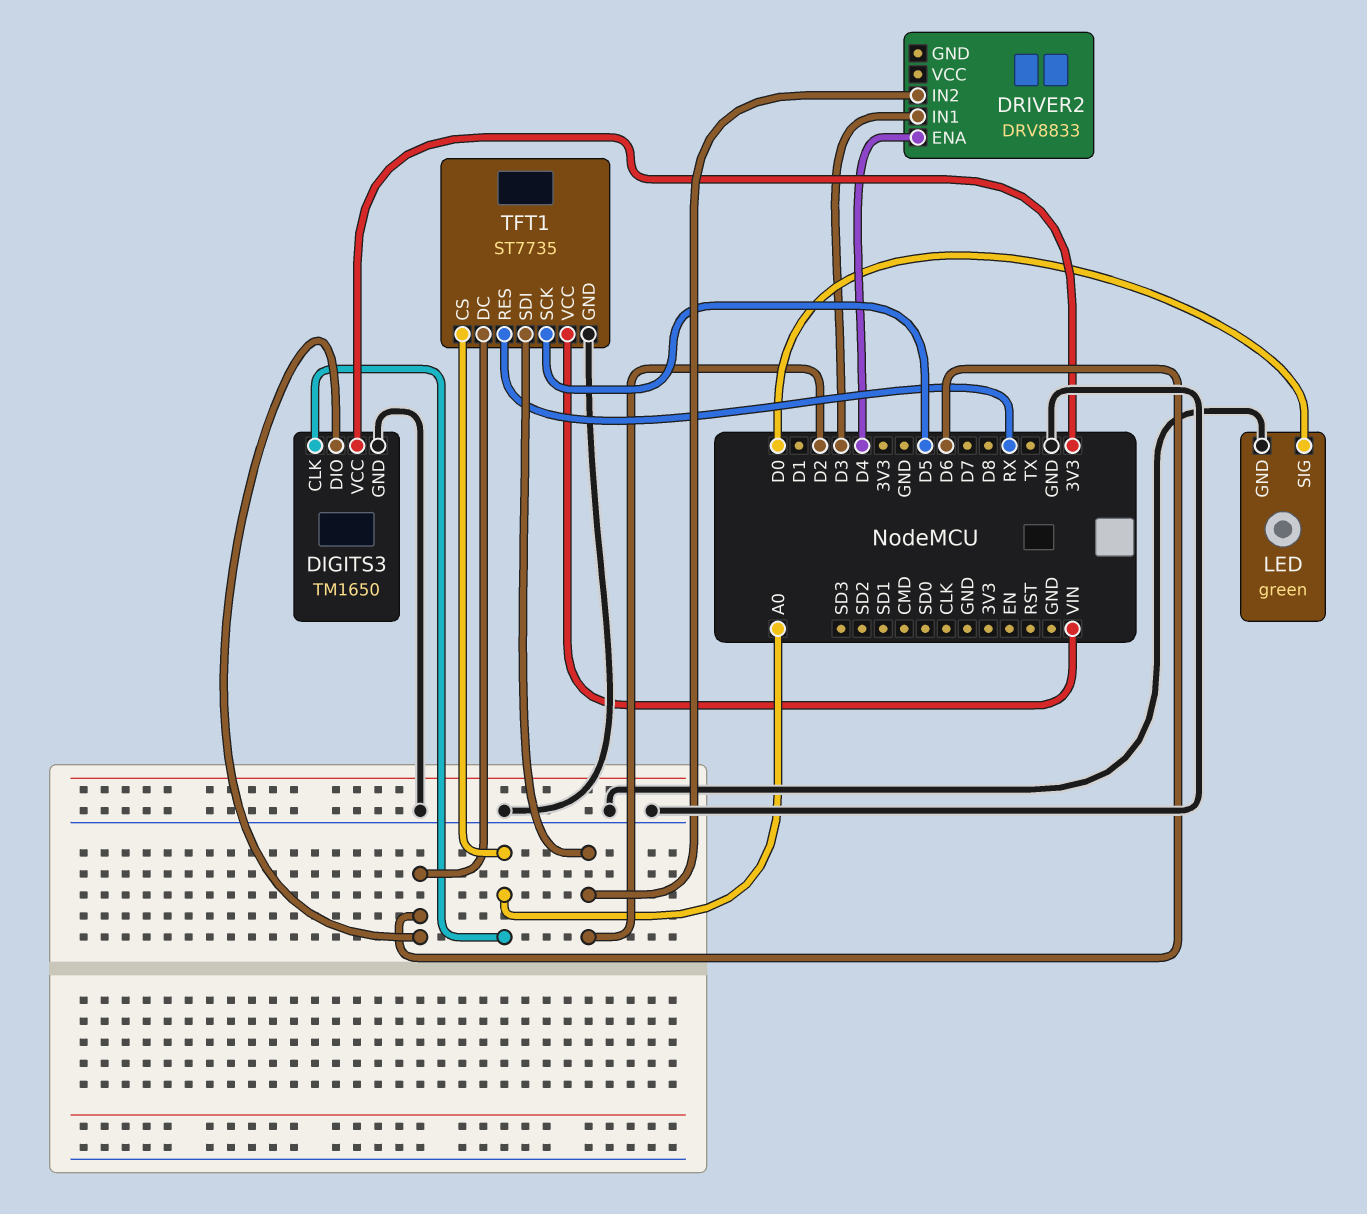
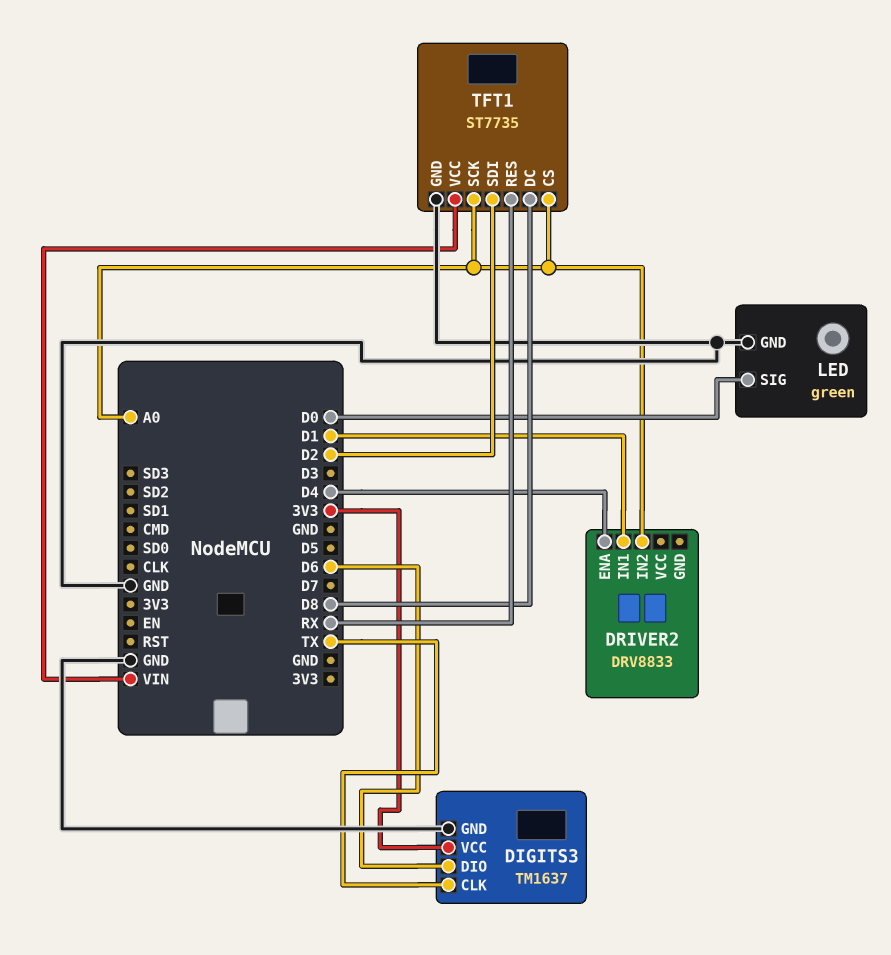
DIGITS3: TM1650 -> TM1637
DIGITS3 pin CLK: A0 -> TX
DRIVER2 pin IN1: D3 -> D1
DRIVER2 pin IN2: D2 -> A0
TFT1 pin DC: D6 -> D8
TFT1 pin SCK: D5 -> A0

